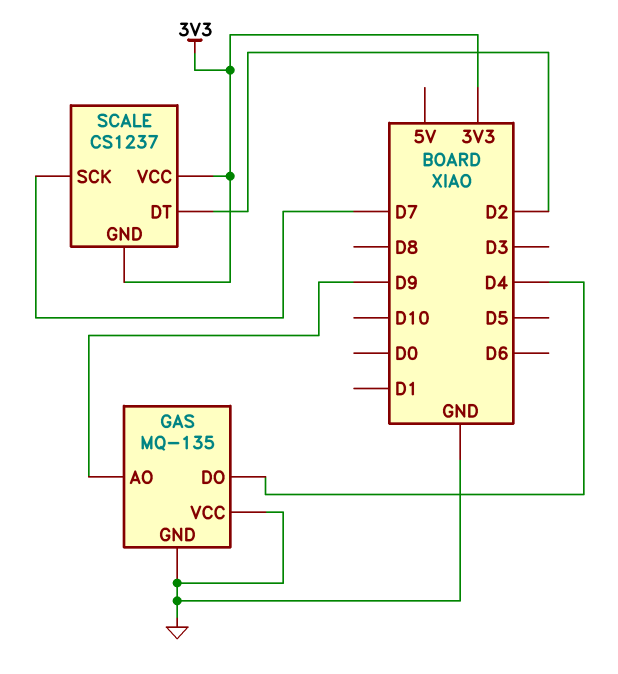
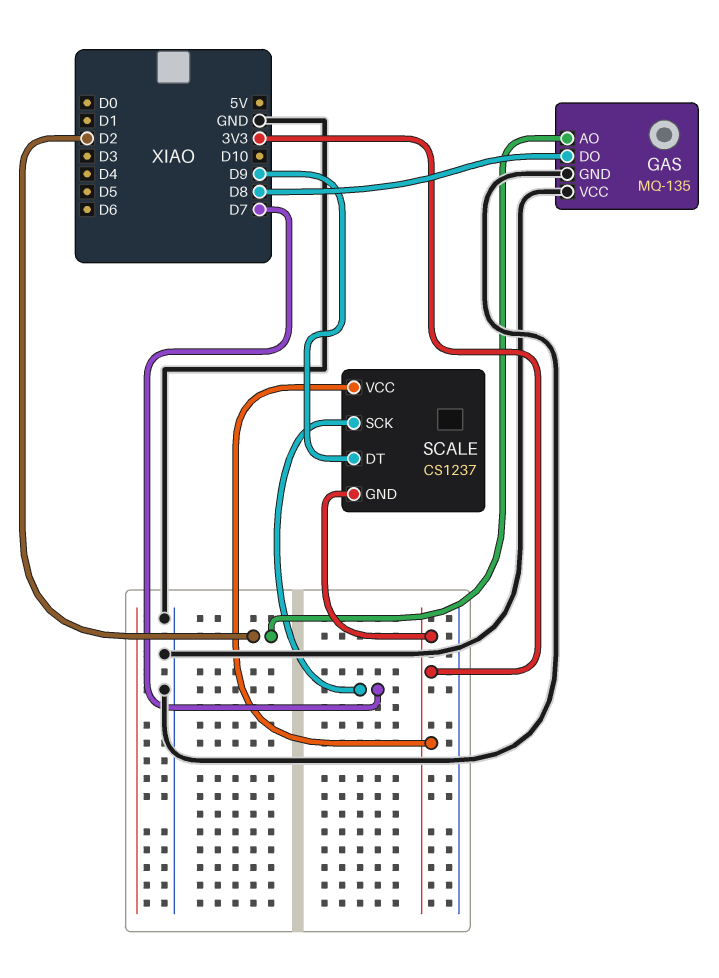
GAS pin AO: D9 -> D2
GAS pin DO: D4 -> D8
SCALE pin DT: D2 -> D9

